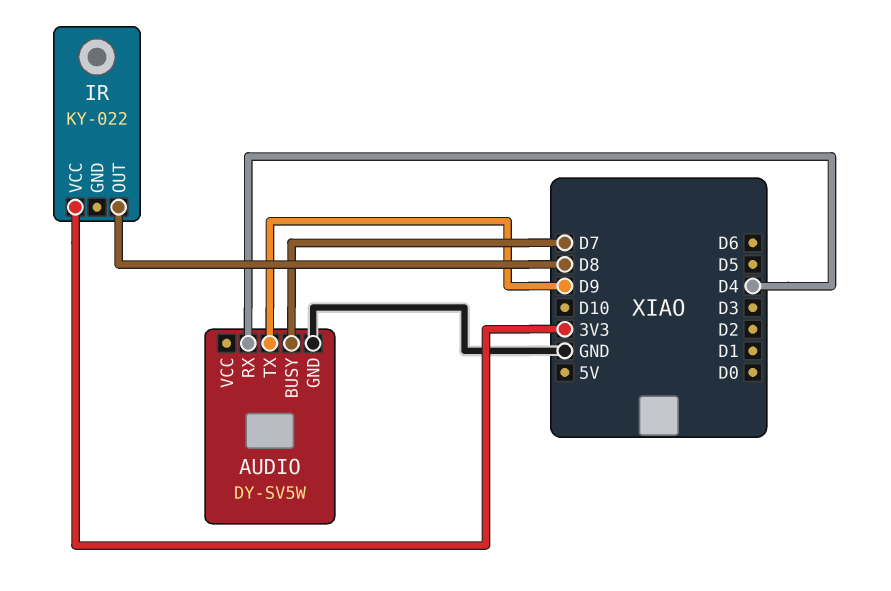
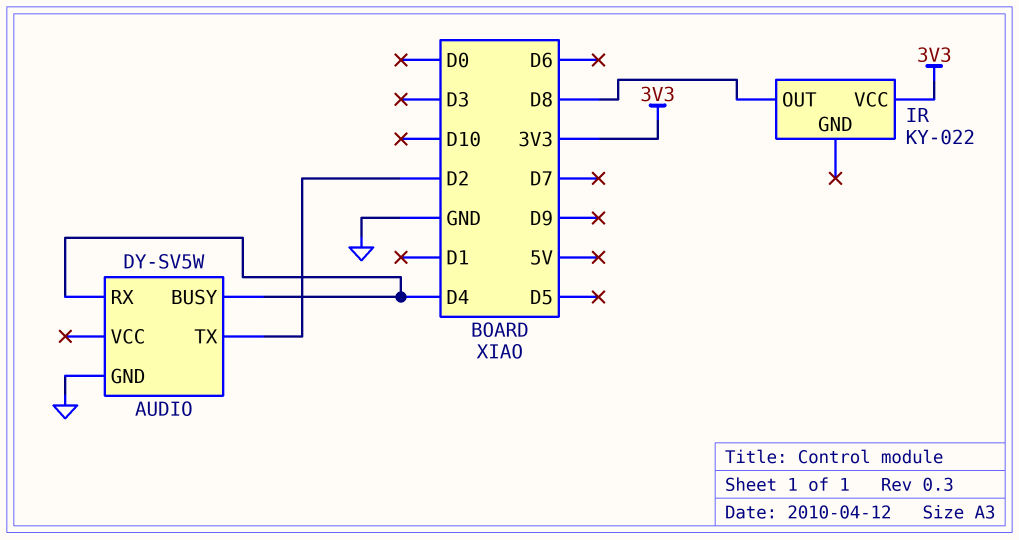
AUDIO pin BUSY: D7 -> D4
AUDIO pin TX: D9 -> D2

